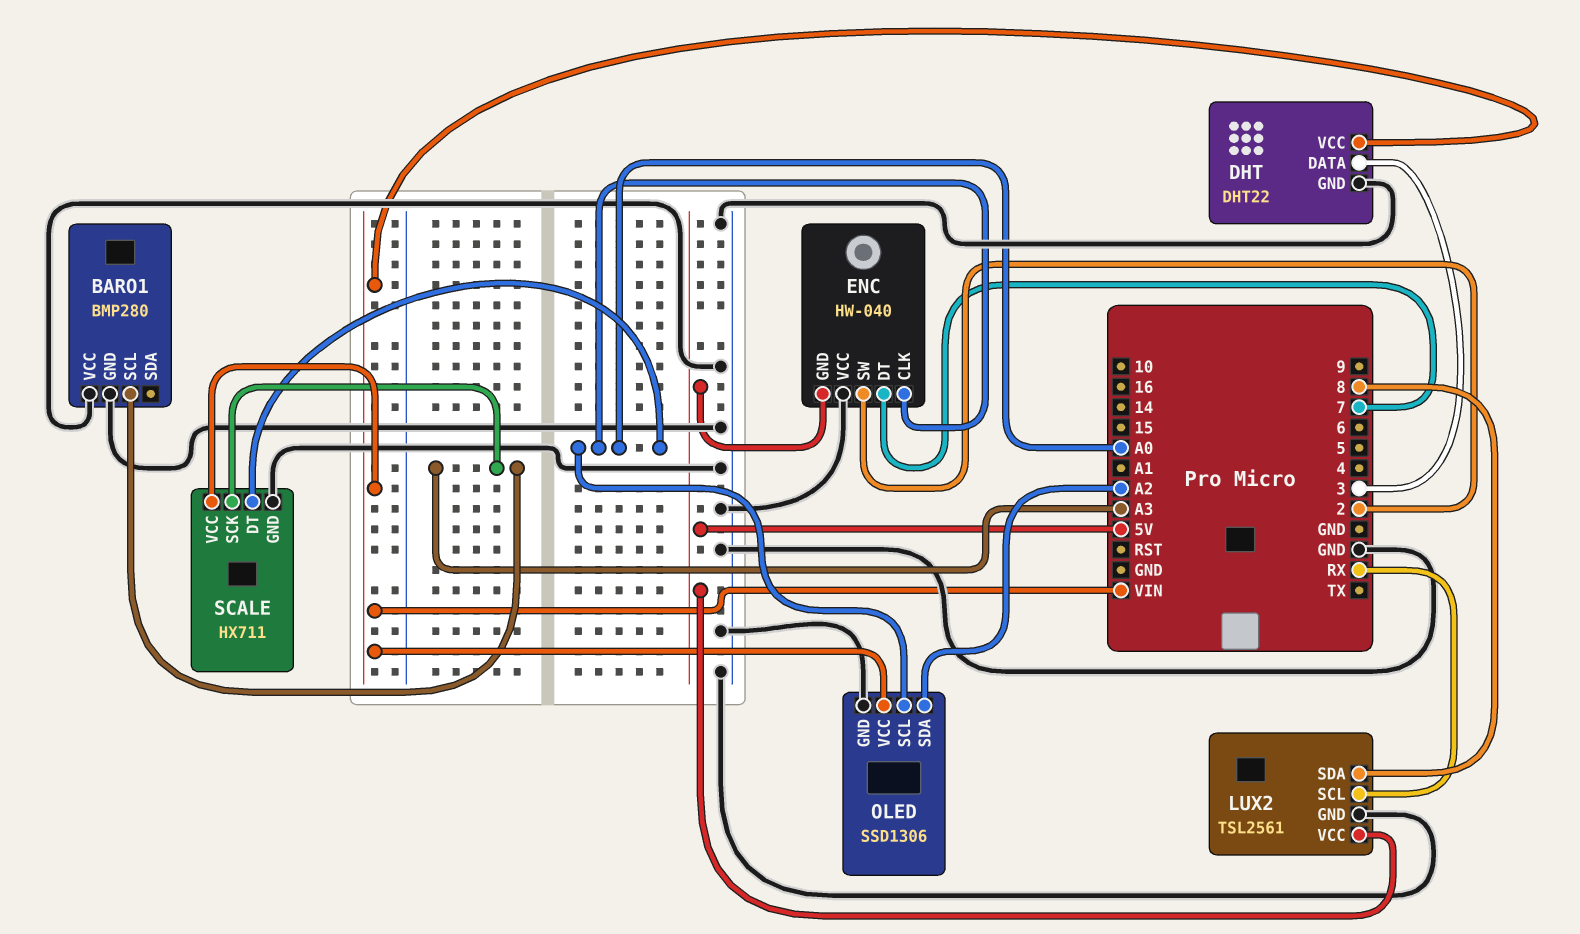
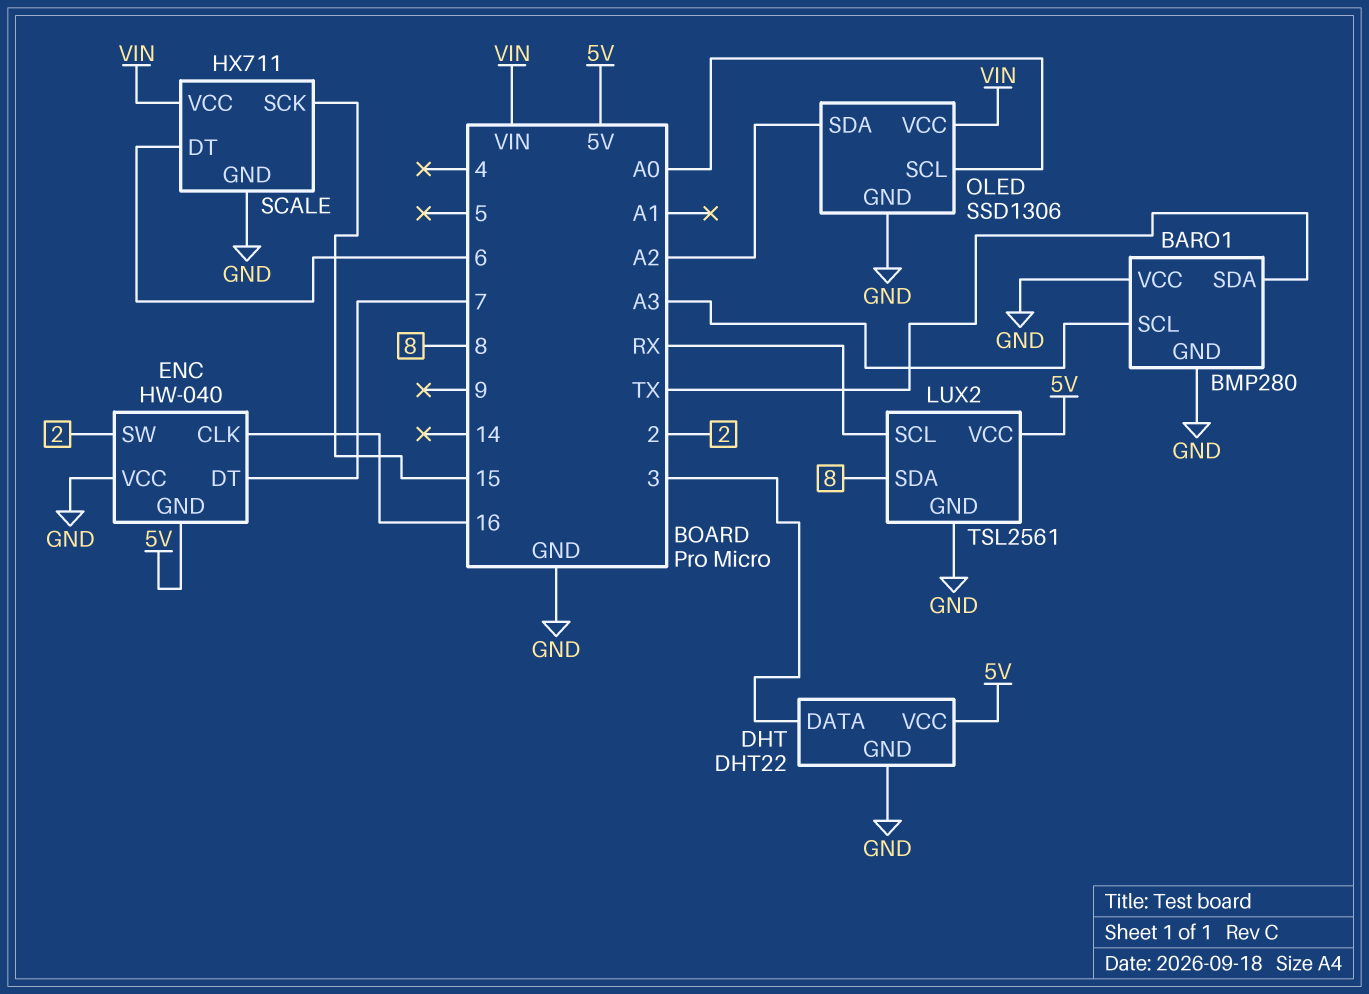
BARO1 pin SDA: none -> TX
DHT pin VCC: VIN -> 5V
ENC pin CLK: A0 -> 16
SCALE pin DT: A0 -> 6
SCALE pin SCK: A3 -> 15

